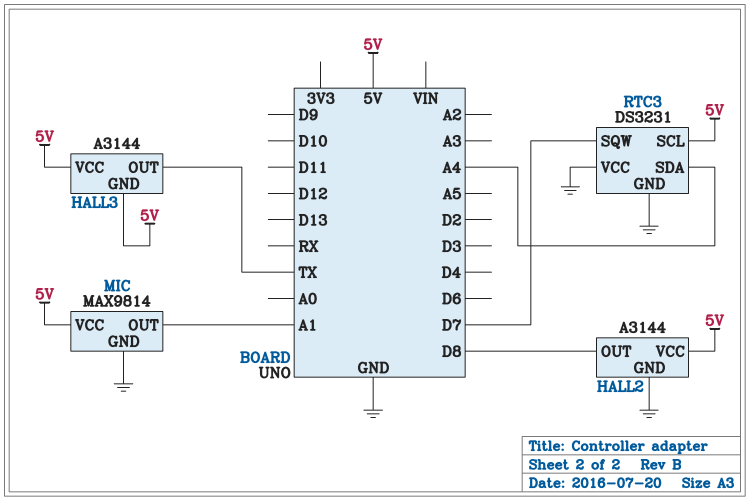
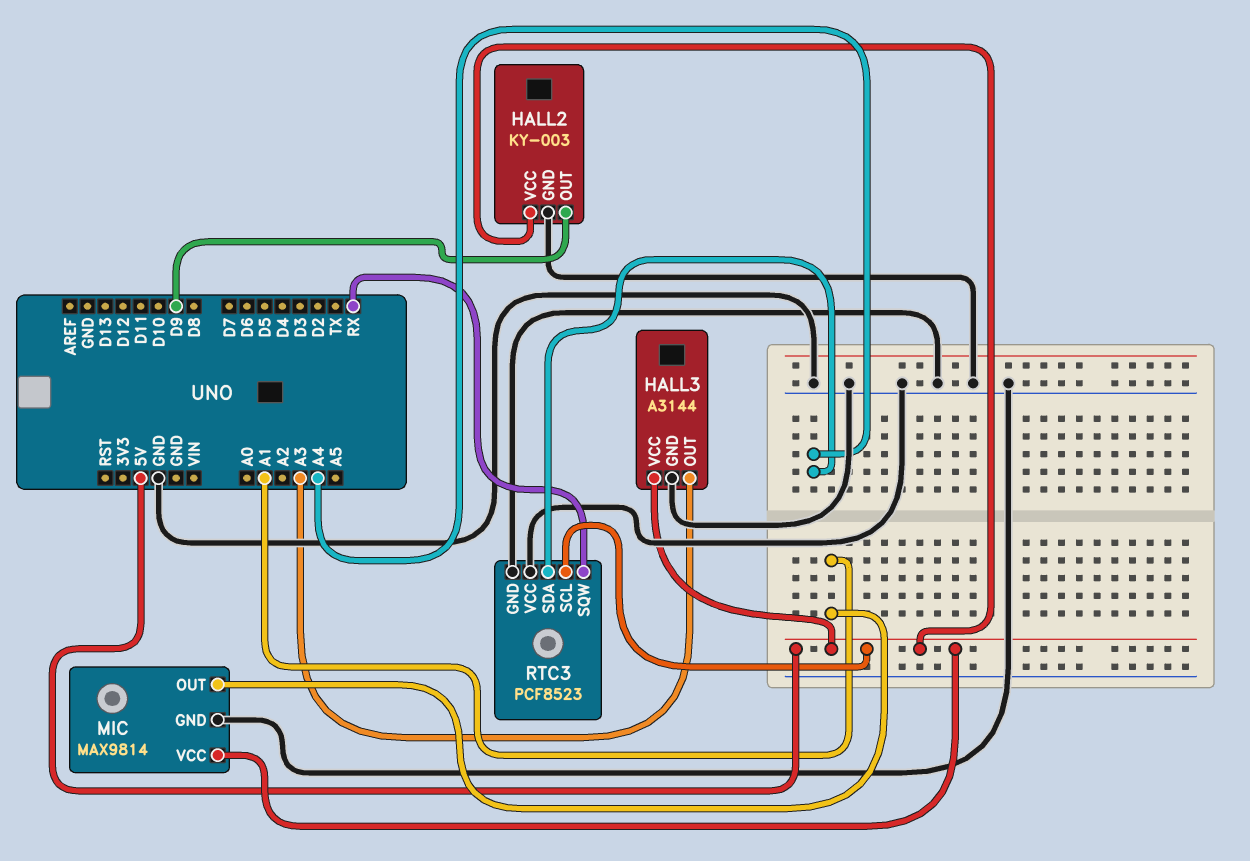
HALL2: A3144 -> KY-003
HALL2 pin OUT: D8 -> D9
HALL3 pin GND: 5V -> GND
HALL3 pin OUT: TX -> A3
RTC3: DS3231 -> PCF8523
RTC3 pin SQW: D7 -> RX

